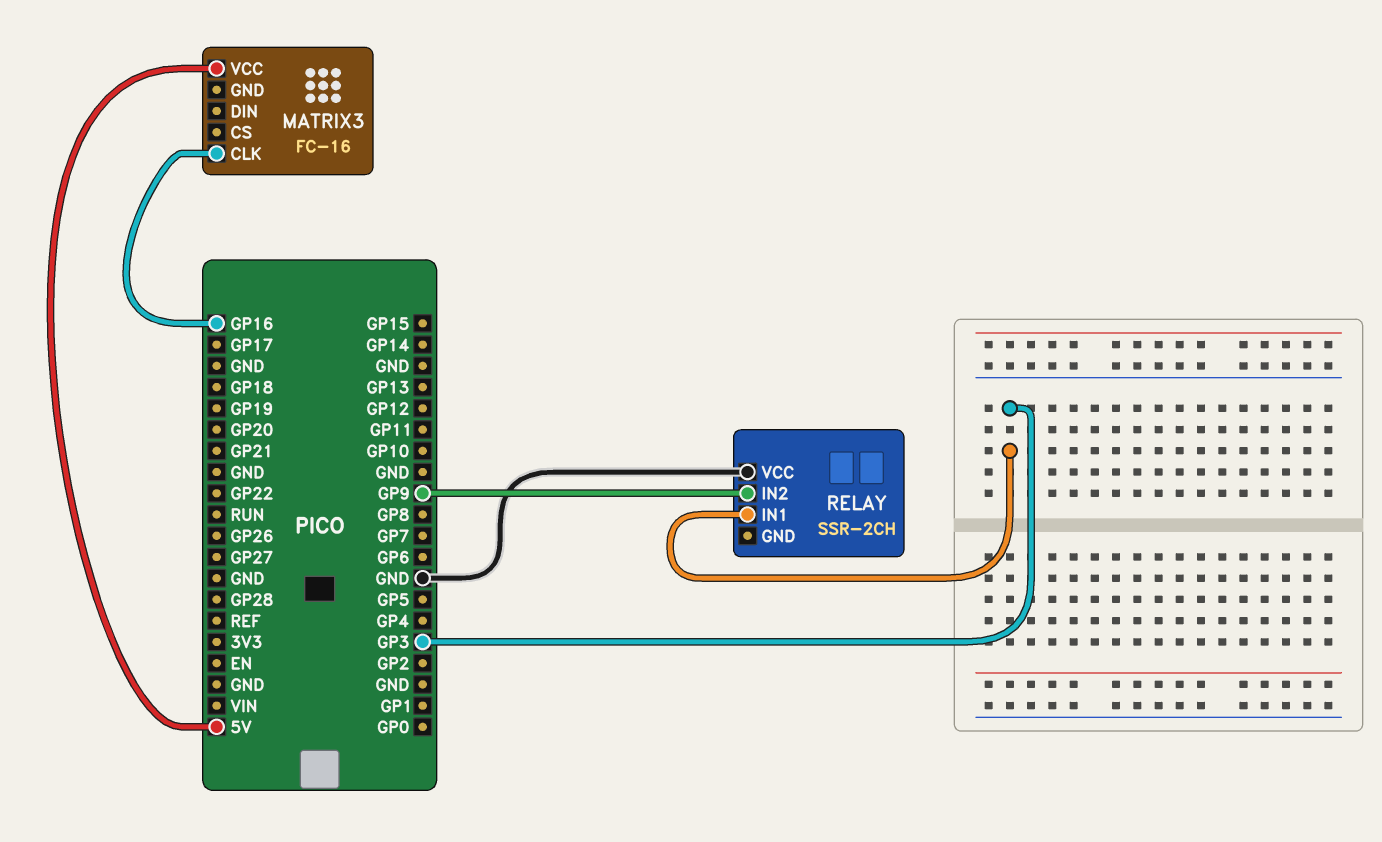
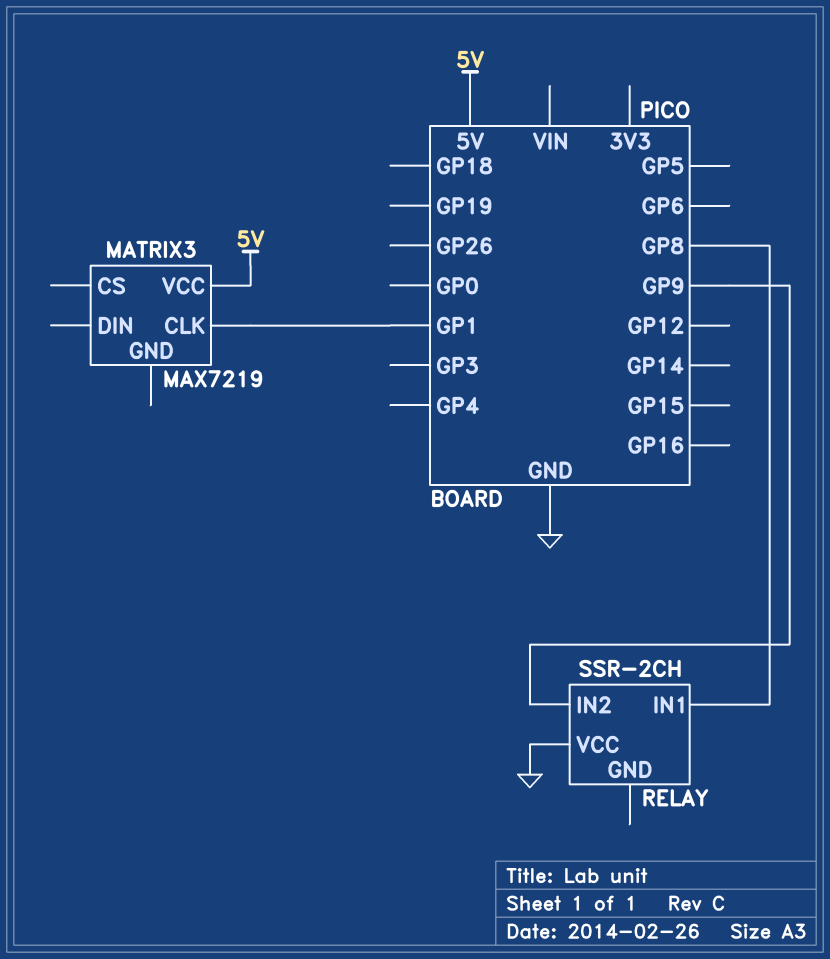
MATRIX3: FC-16 -> MAX7219
MATRIX3 pin CLK: GP16 -> GP1
RELAY pin IN1: GP3 -> GP8

